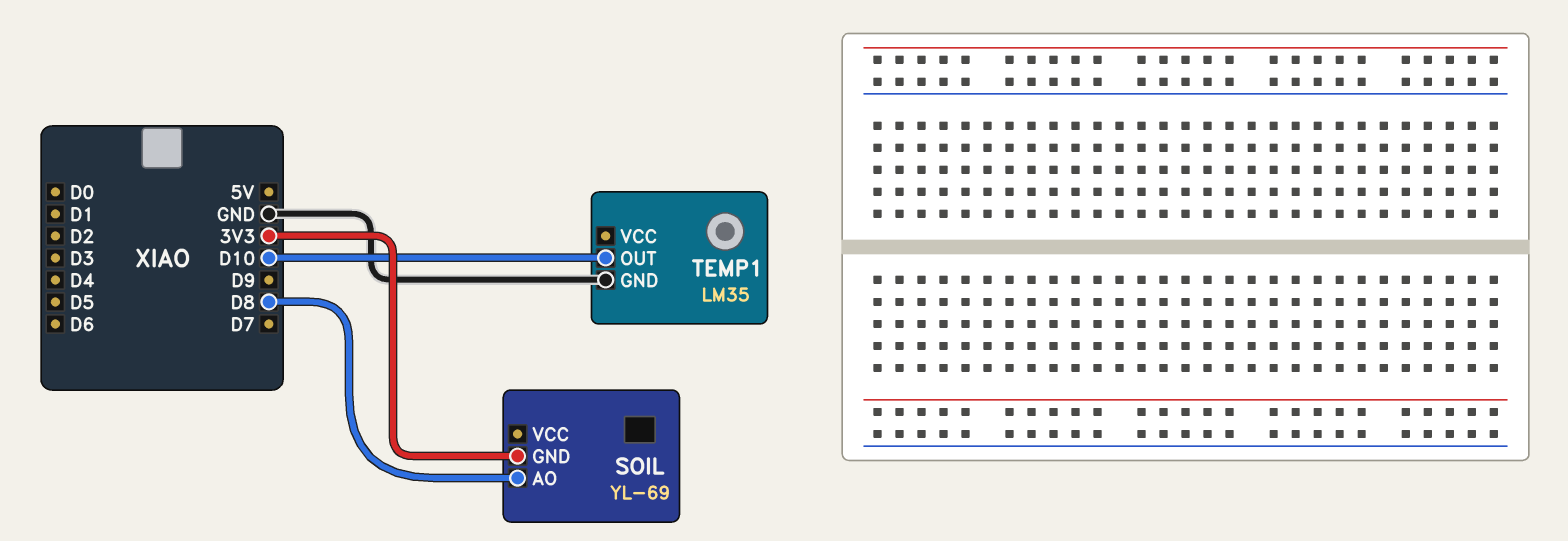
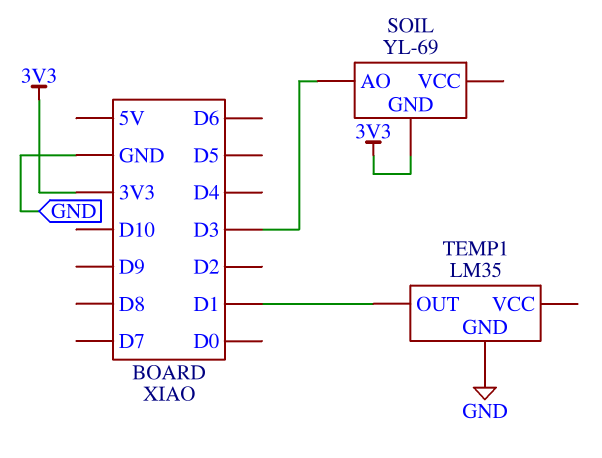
SOIL pin AO: D8 -> D3
TEMP1 pin OUT: D10 -> D1

